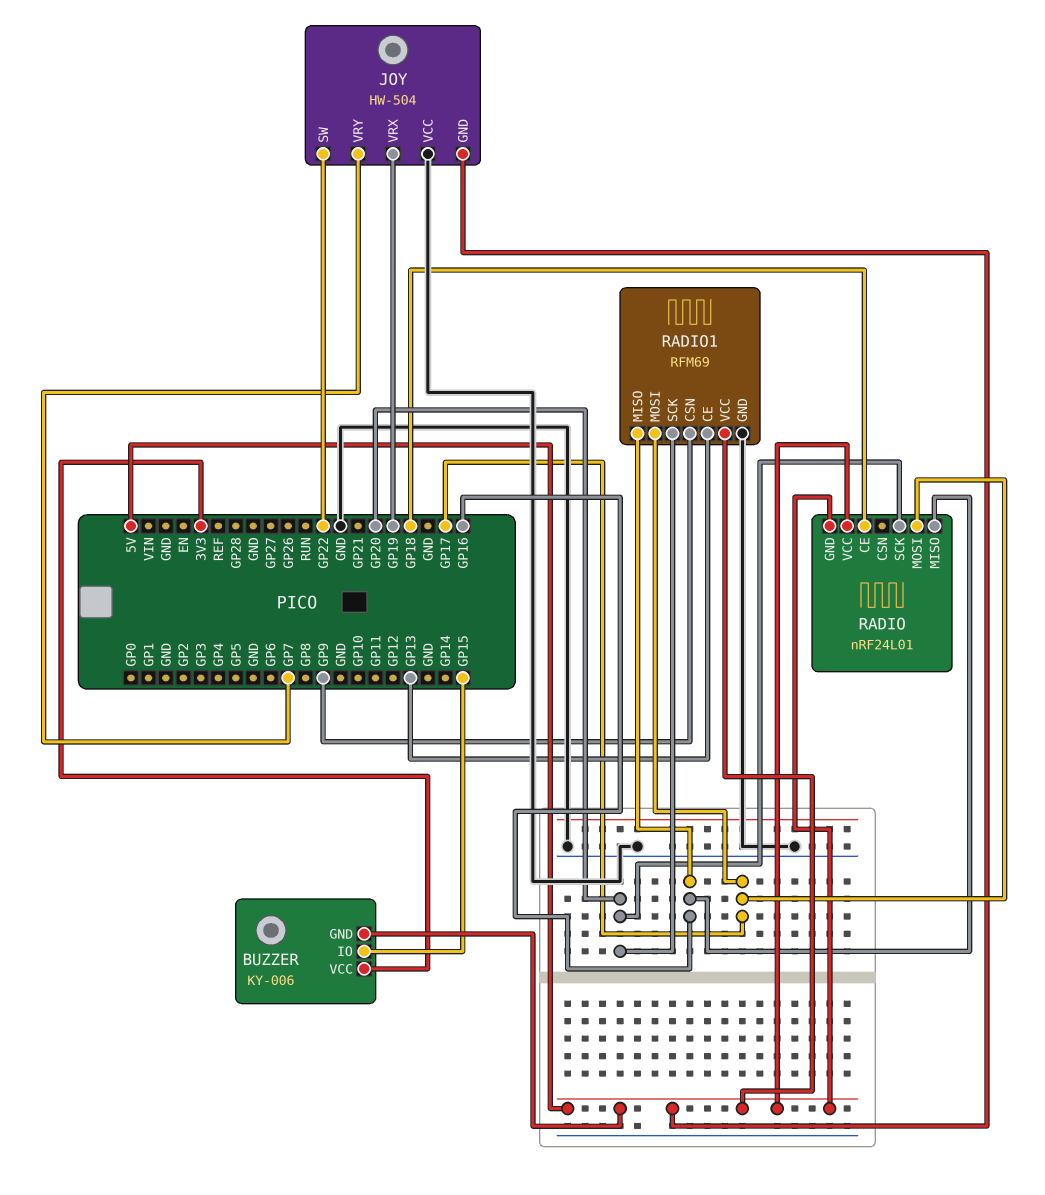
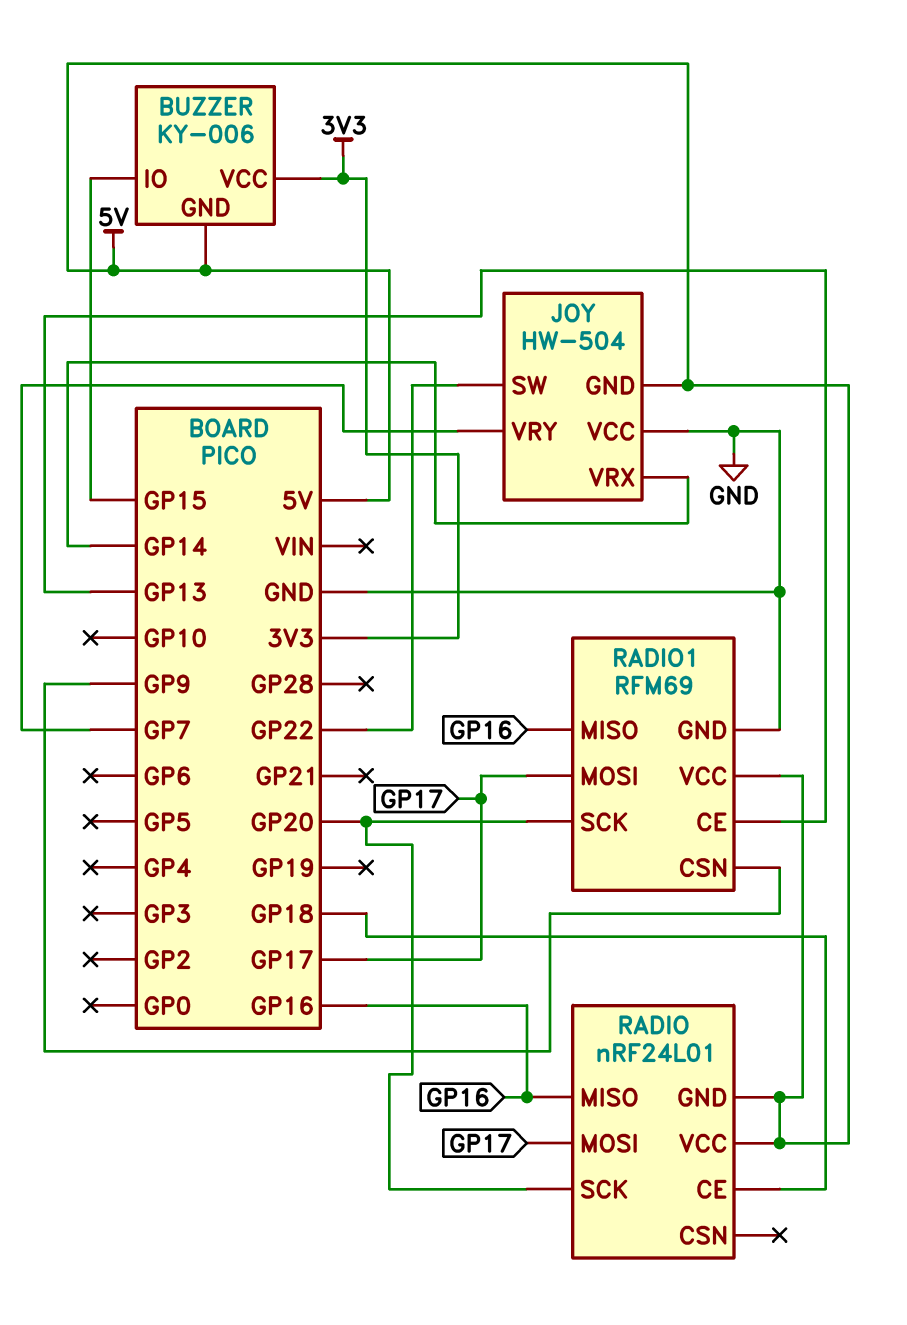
JOY pin VRX: GP19 -> GP14

